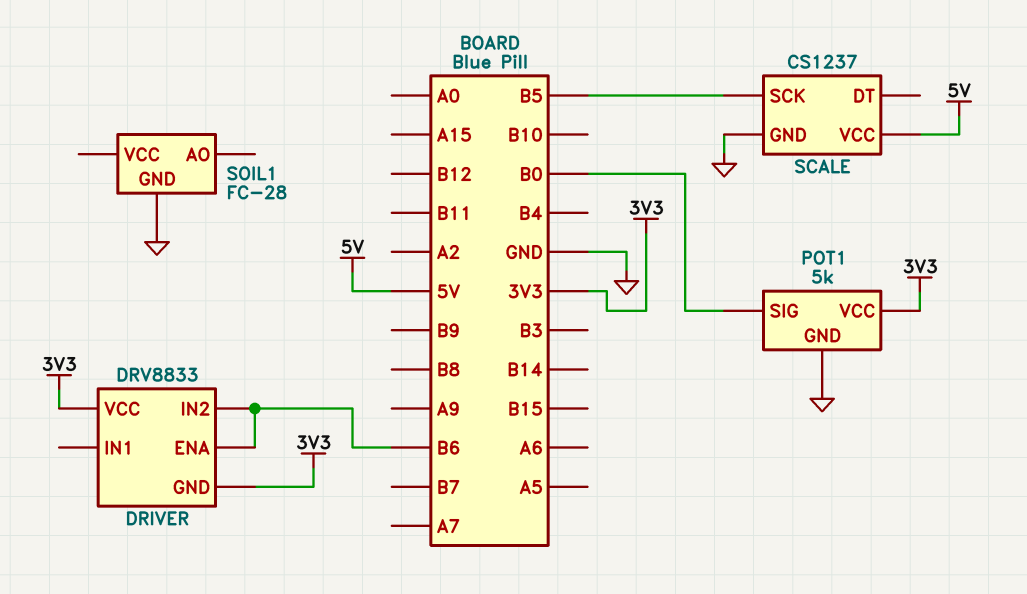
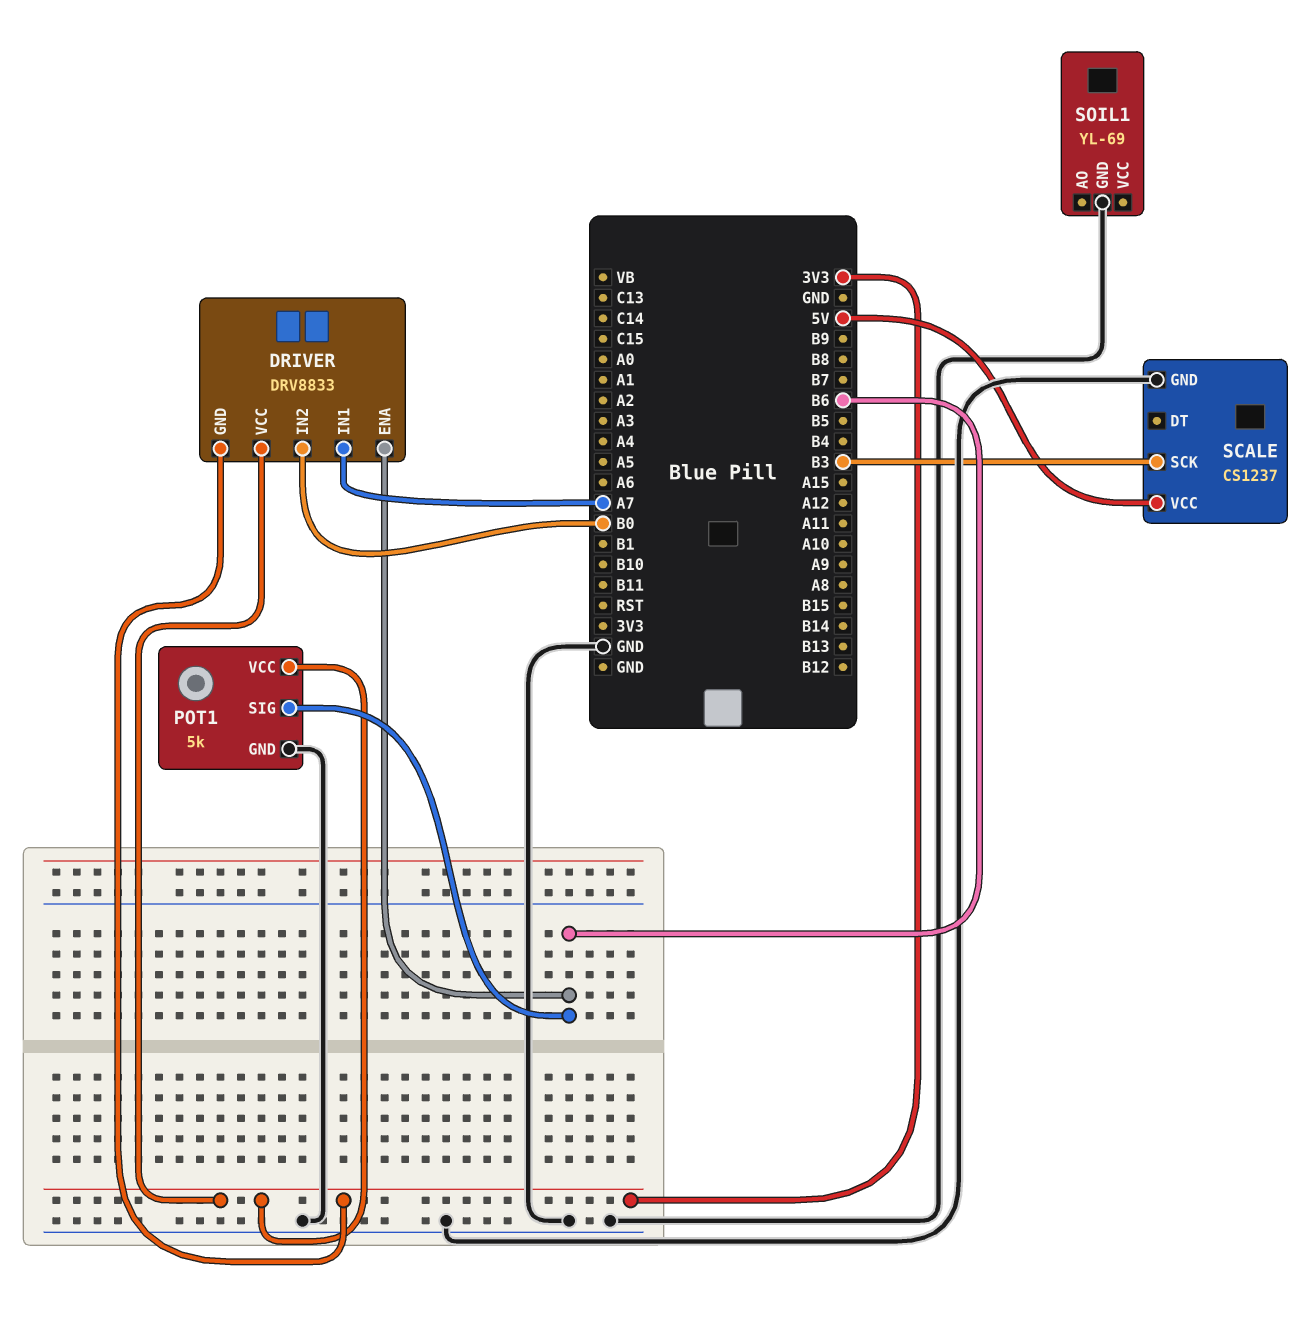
DRIVER pin IN1: none -> A7
DRIVER pin IN2: B6 -> B0
POT1 pin SIG: B0 -> B6
SCALE pin SCK: B5 -> B3
SOIL1: FC-28 -> YL-69

